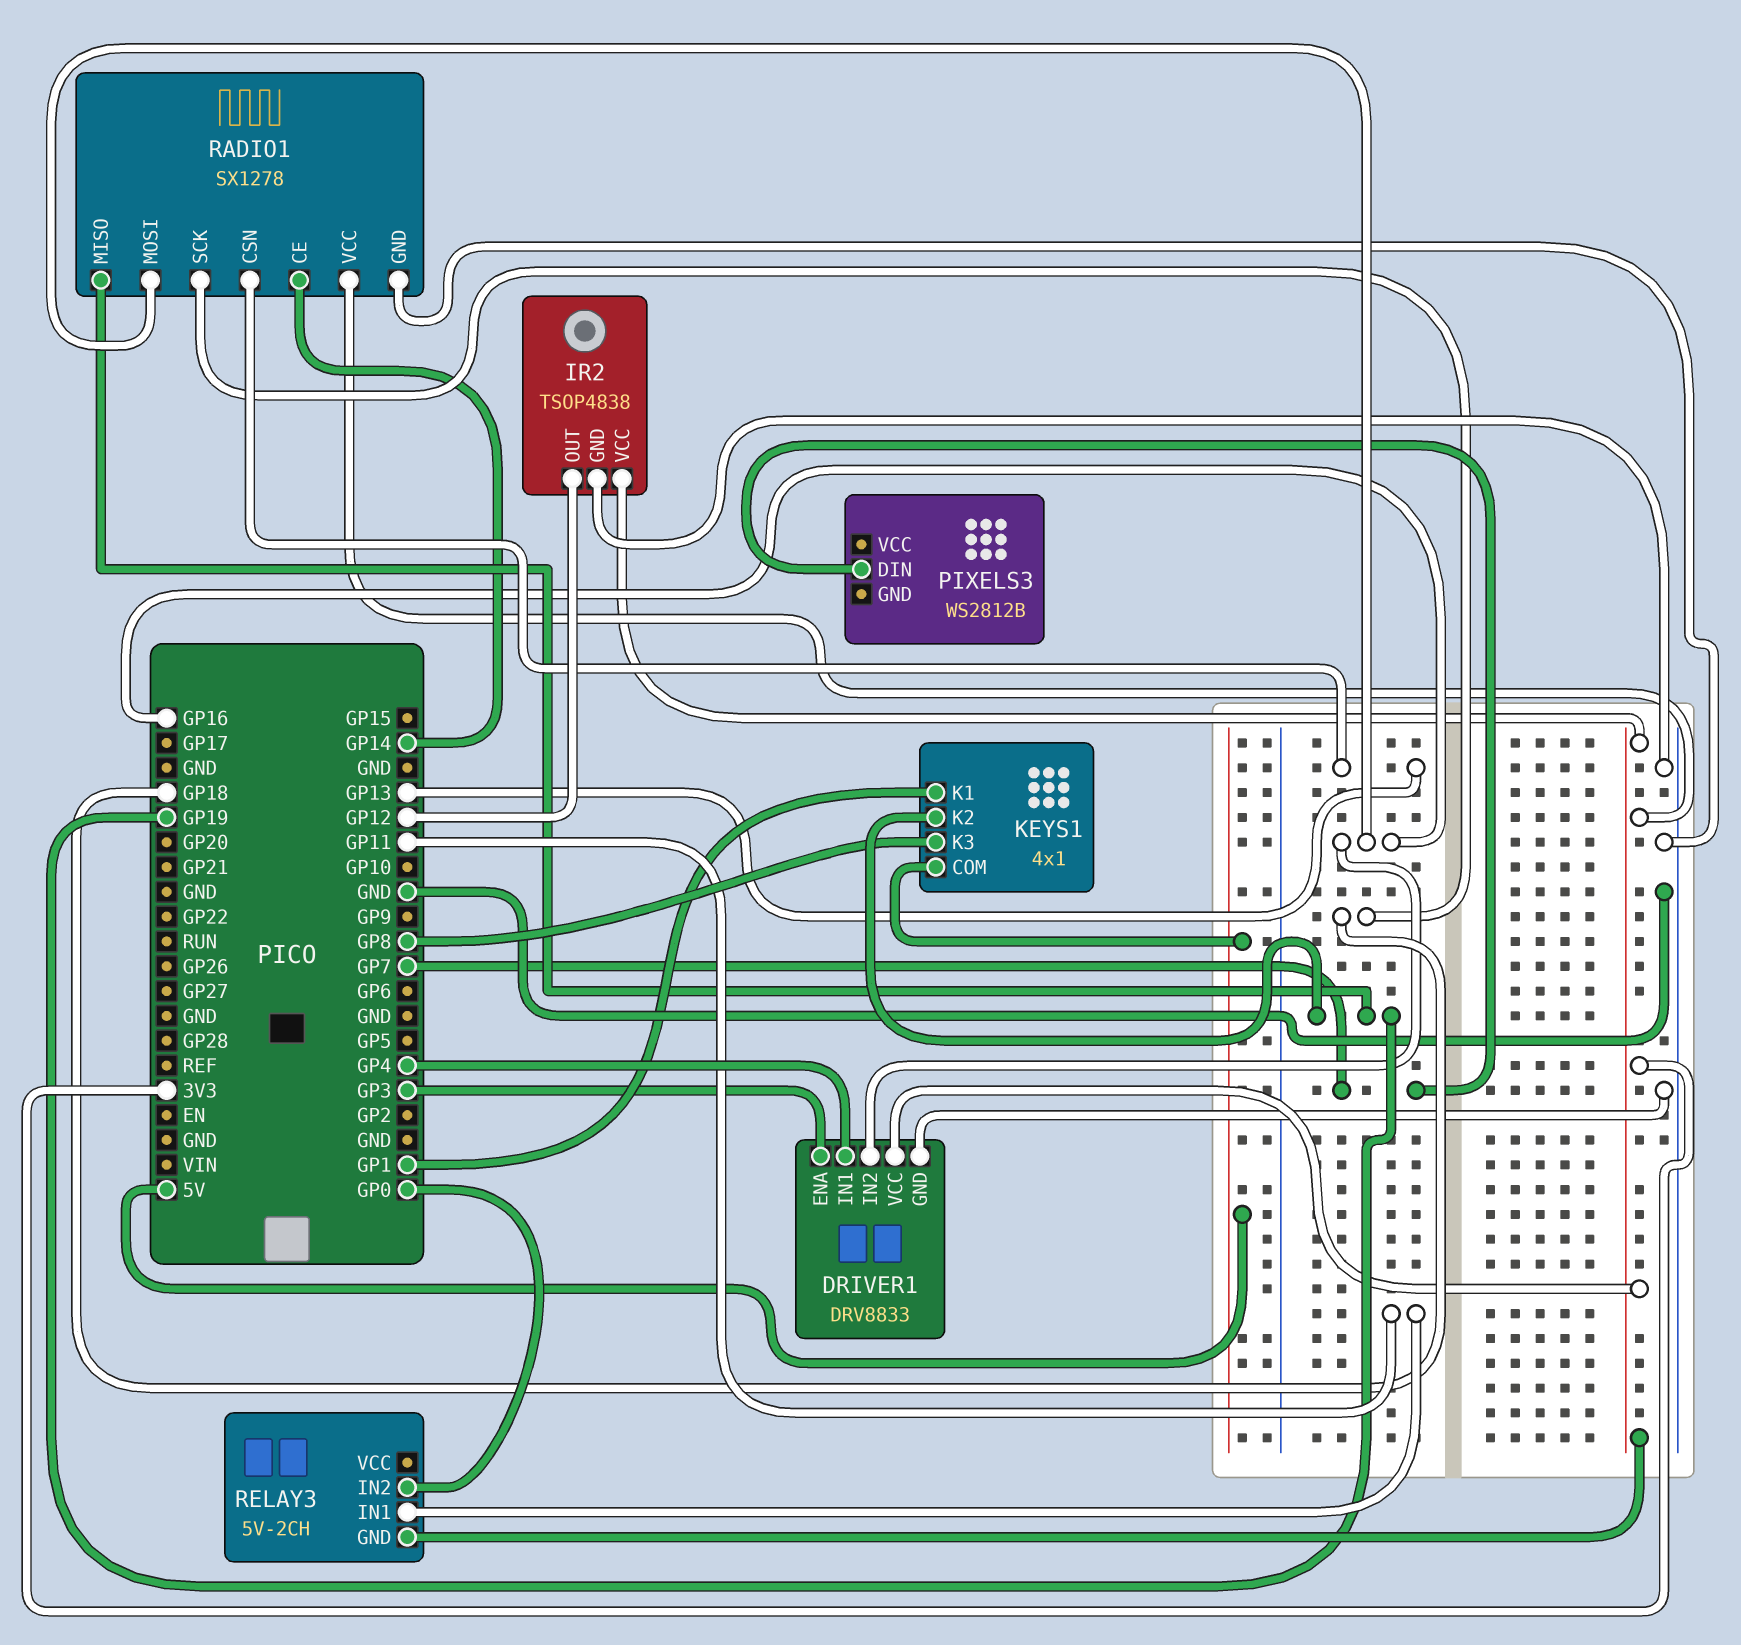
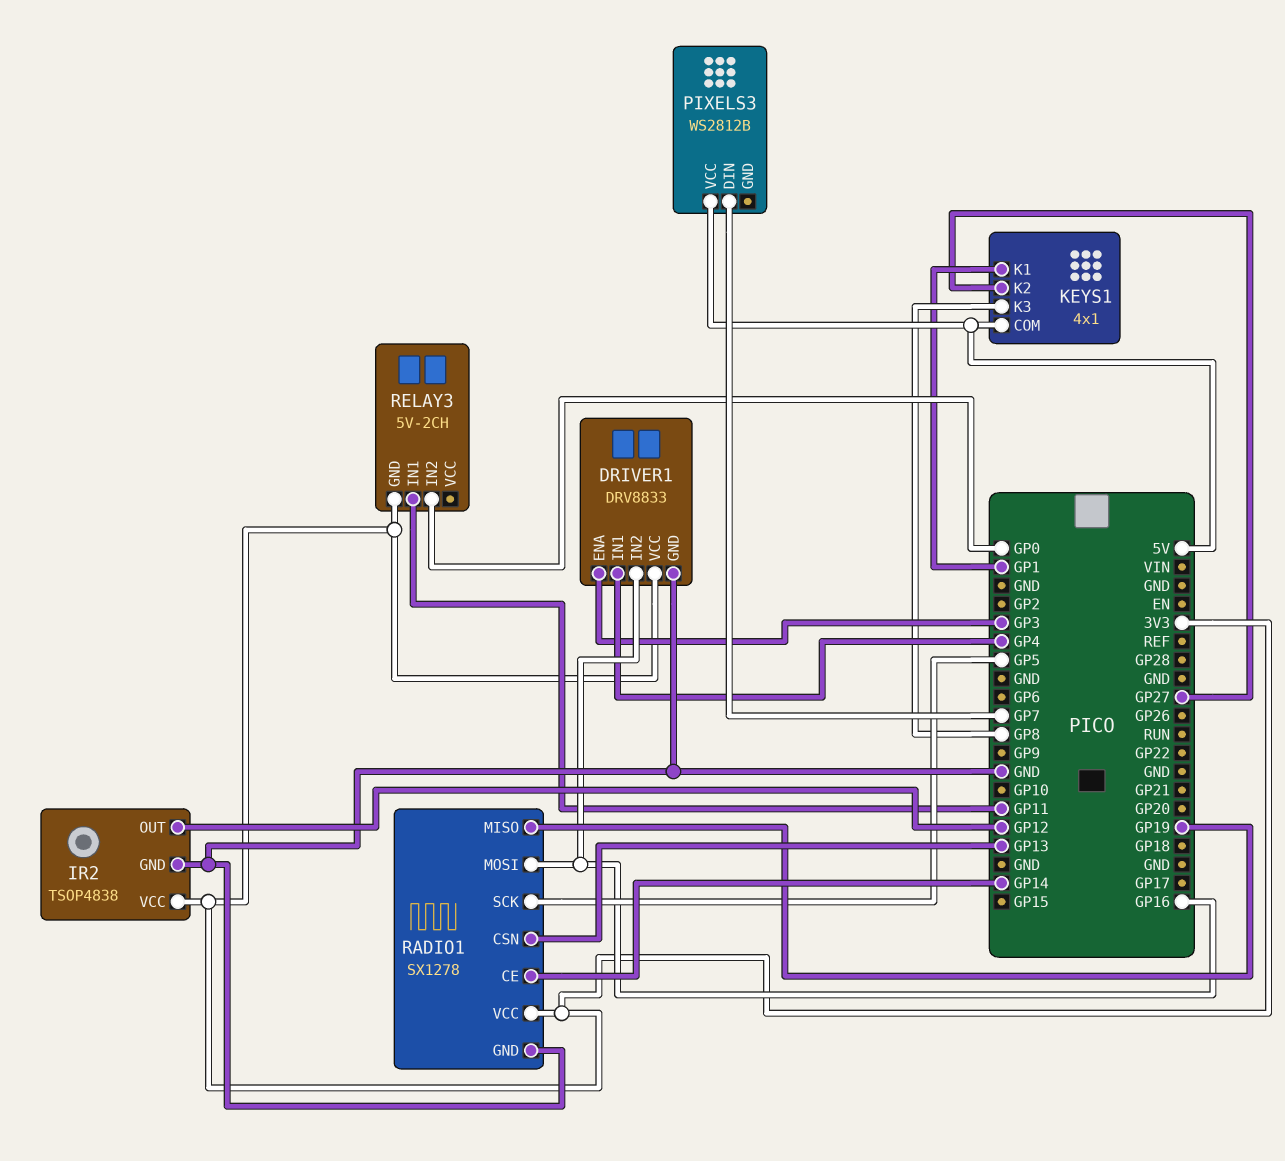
KEYS1 pin K2: GP19 -> GP27
PIXELS3 pin VCC: none -> 5V
RADIO1 pin SCK: GP18 -> GP5

